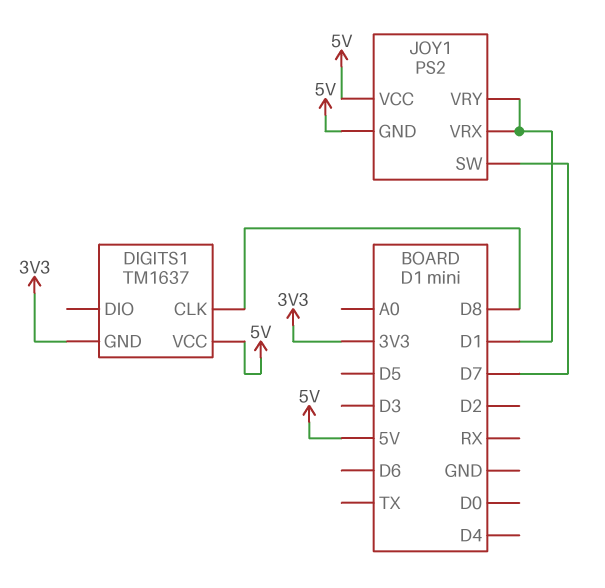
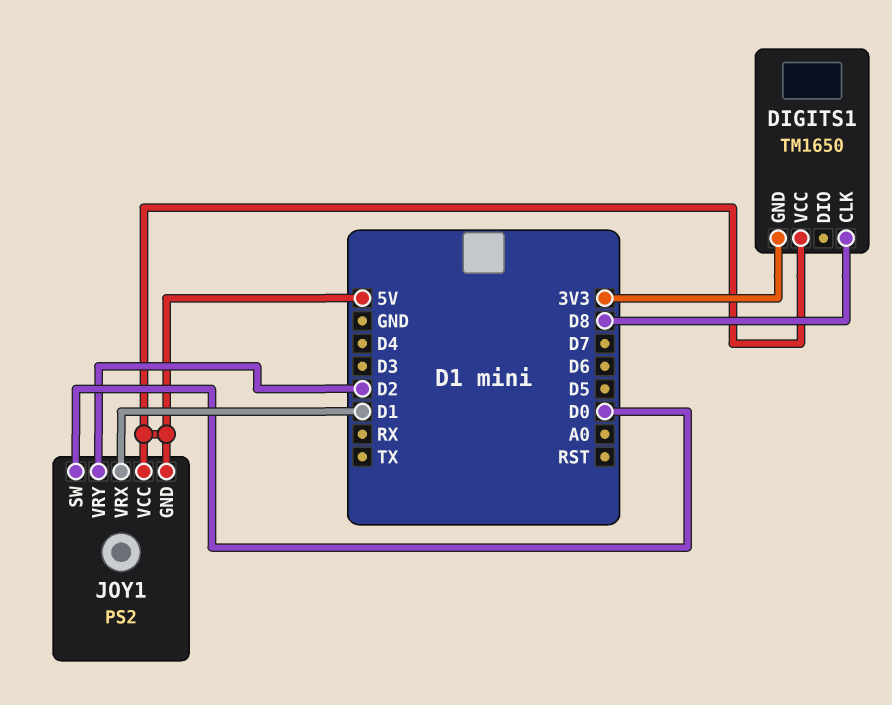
DIGITS1: TM1637 -> TM1650
JOY1 pin SW: D7 -> D0
JOY1 pin VRY: D1 -> D2

